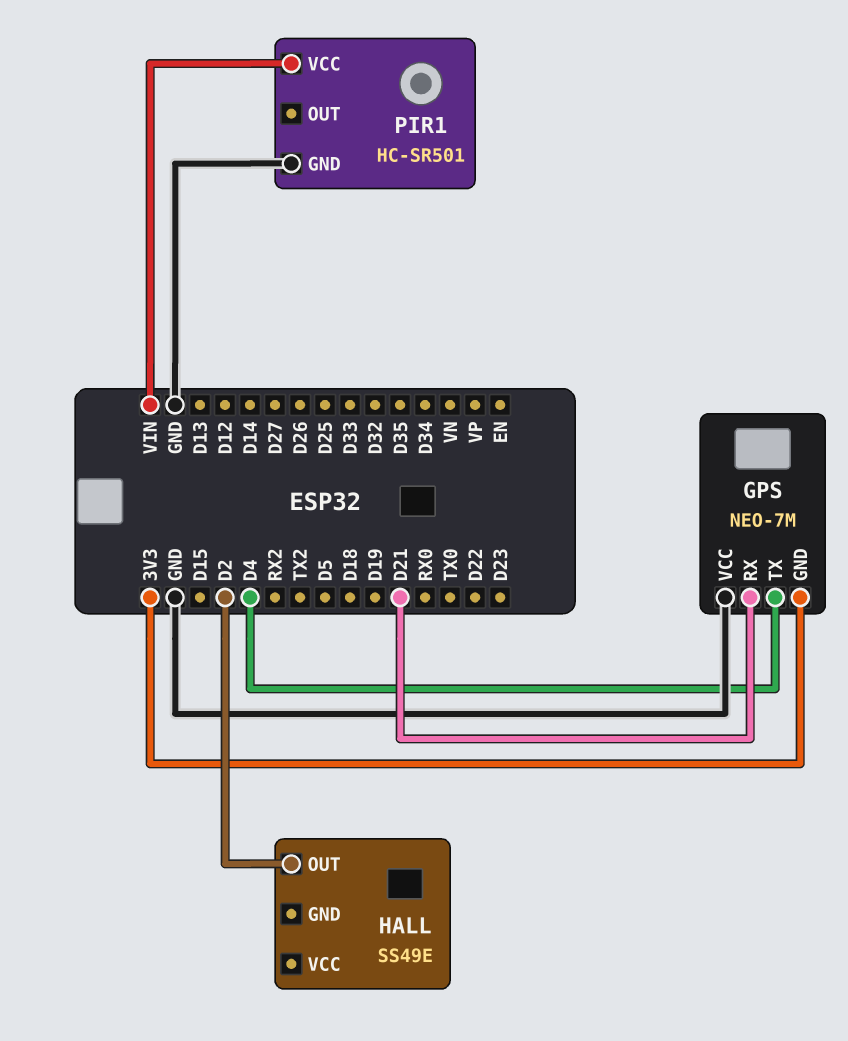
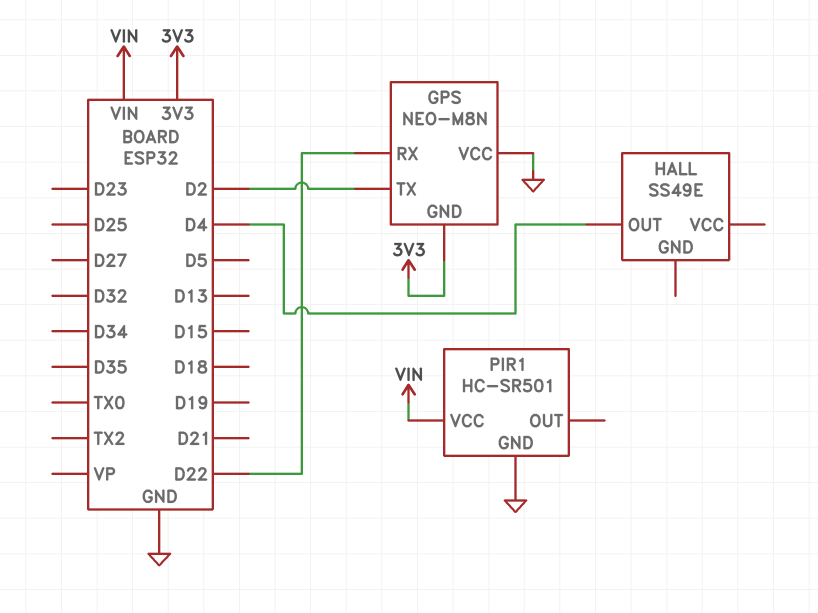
GPS: NEO-7M -> NEO-M8N
GPS pin RX: D21 -> D22
GPS pin TX: D4 -> D2
HALL pin OUT: D2 -> D4

